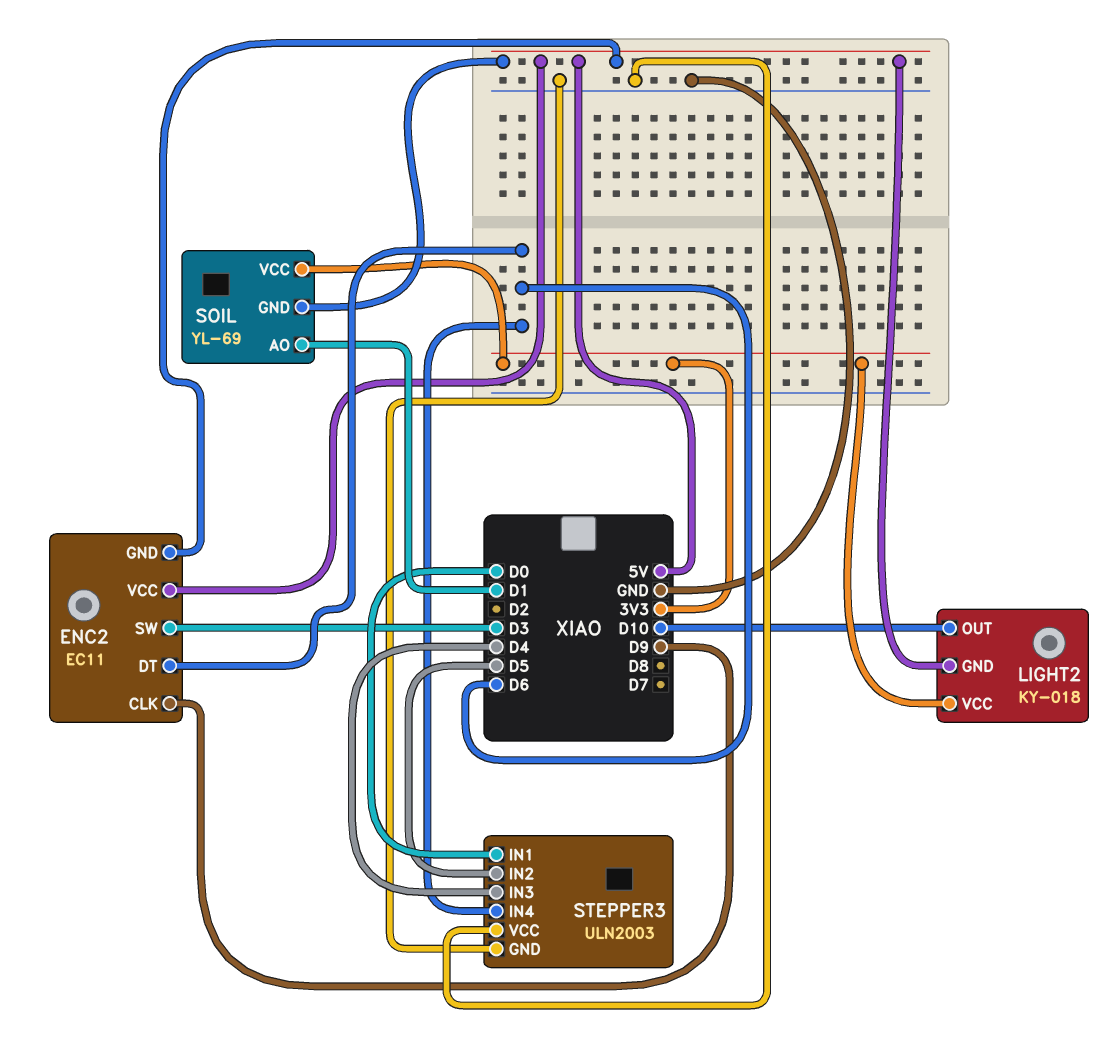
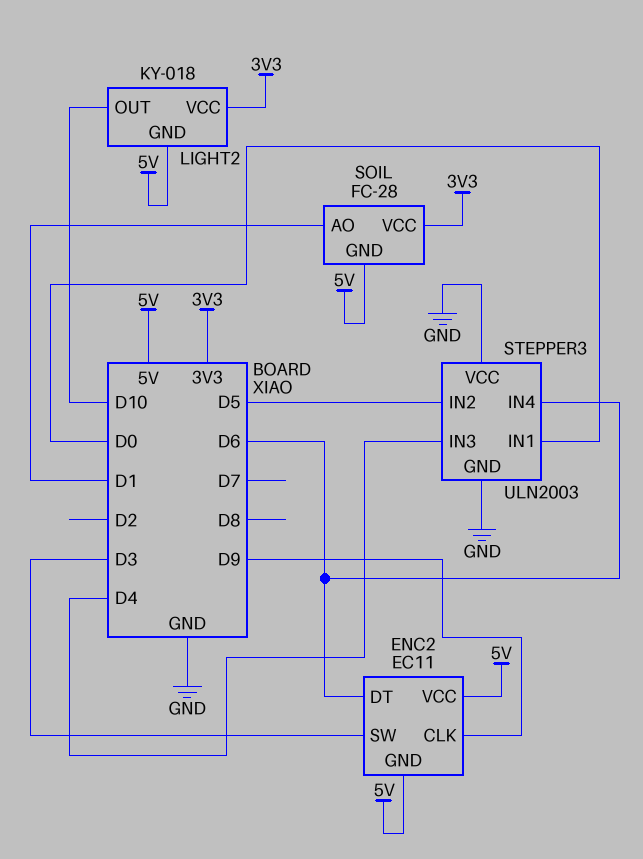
SOIL: YL-69 -> FC-28

